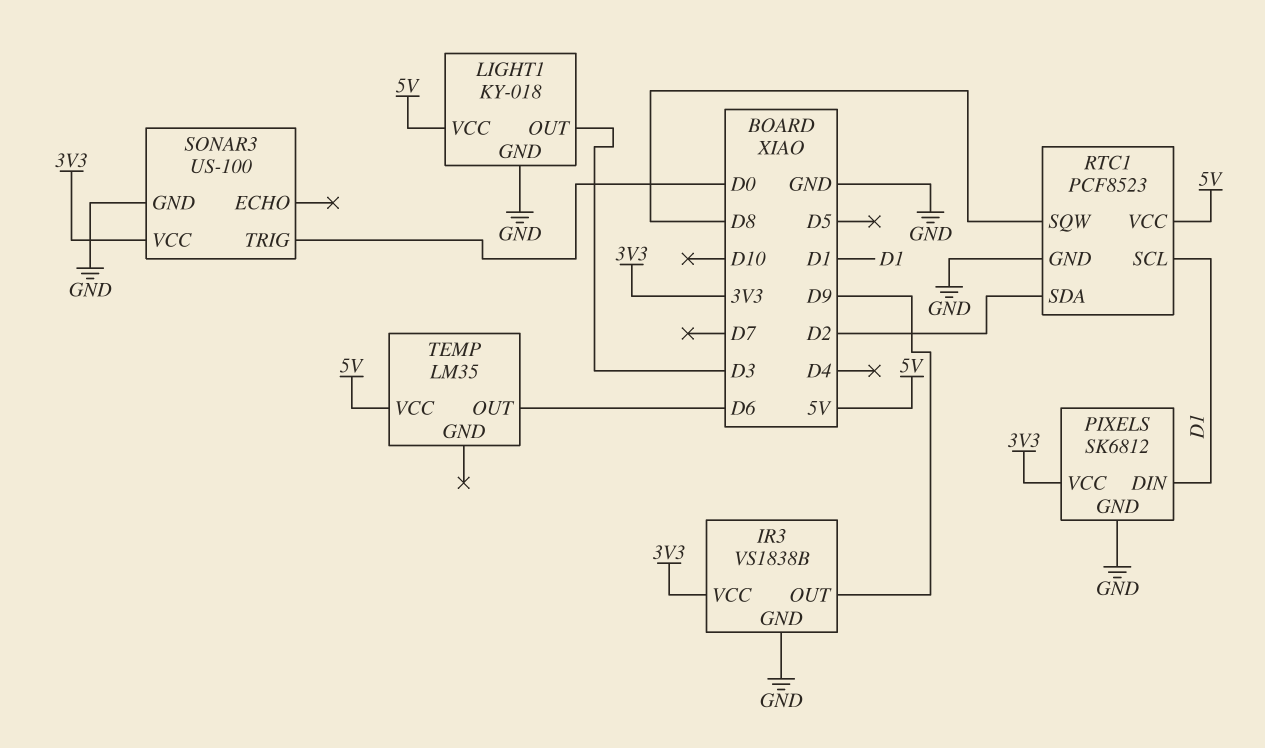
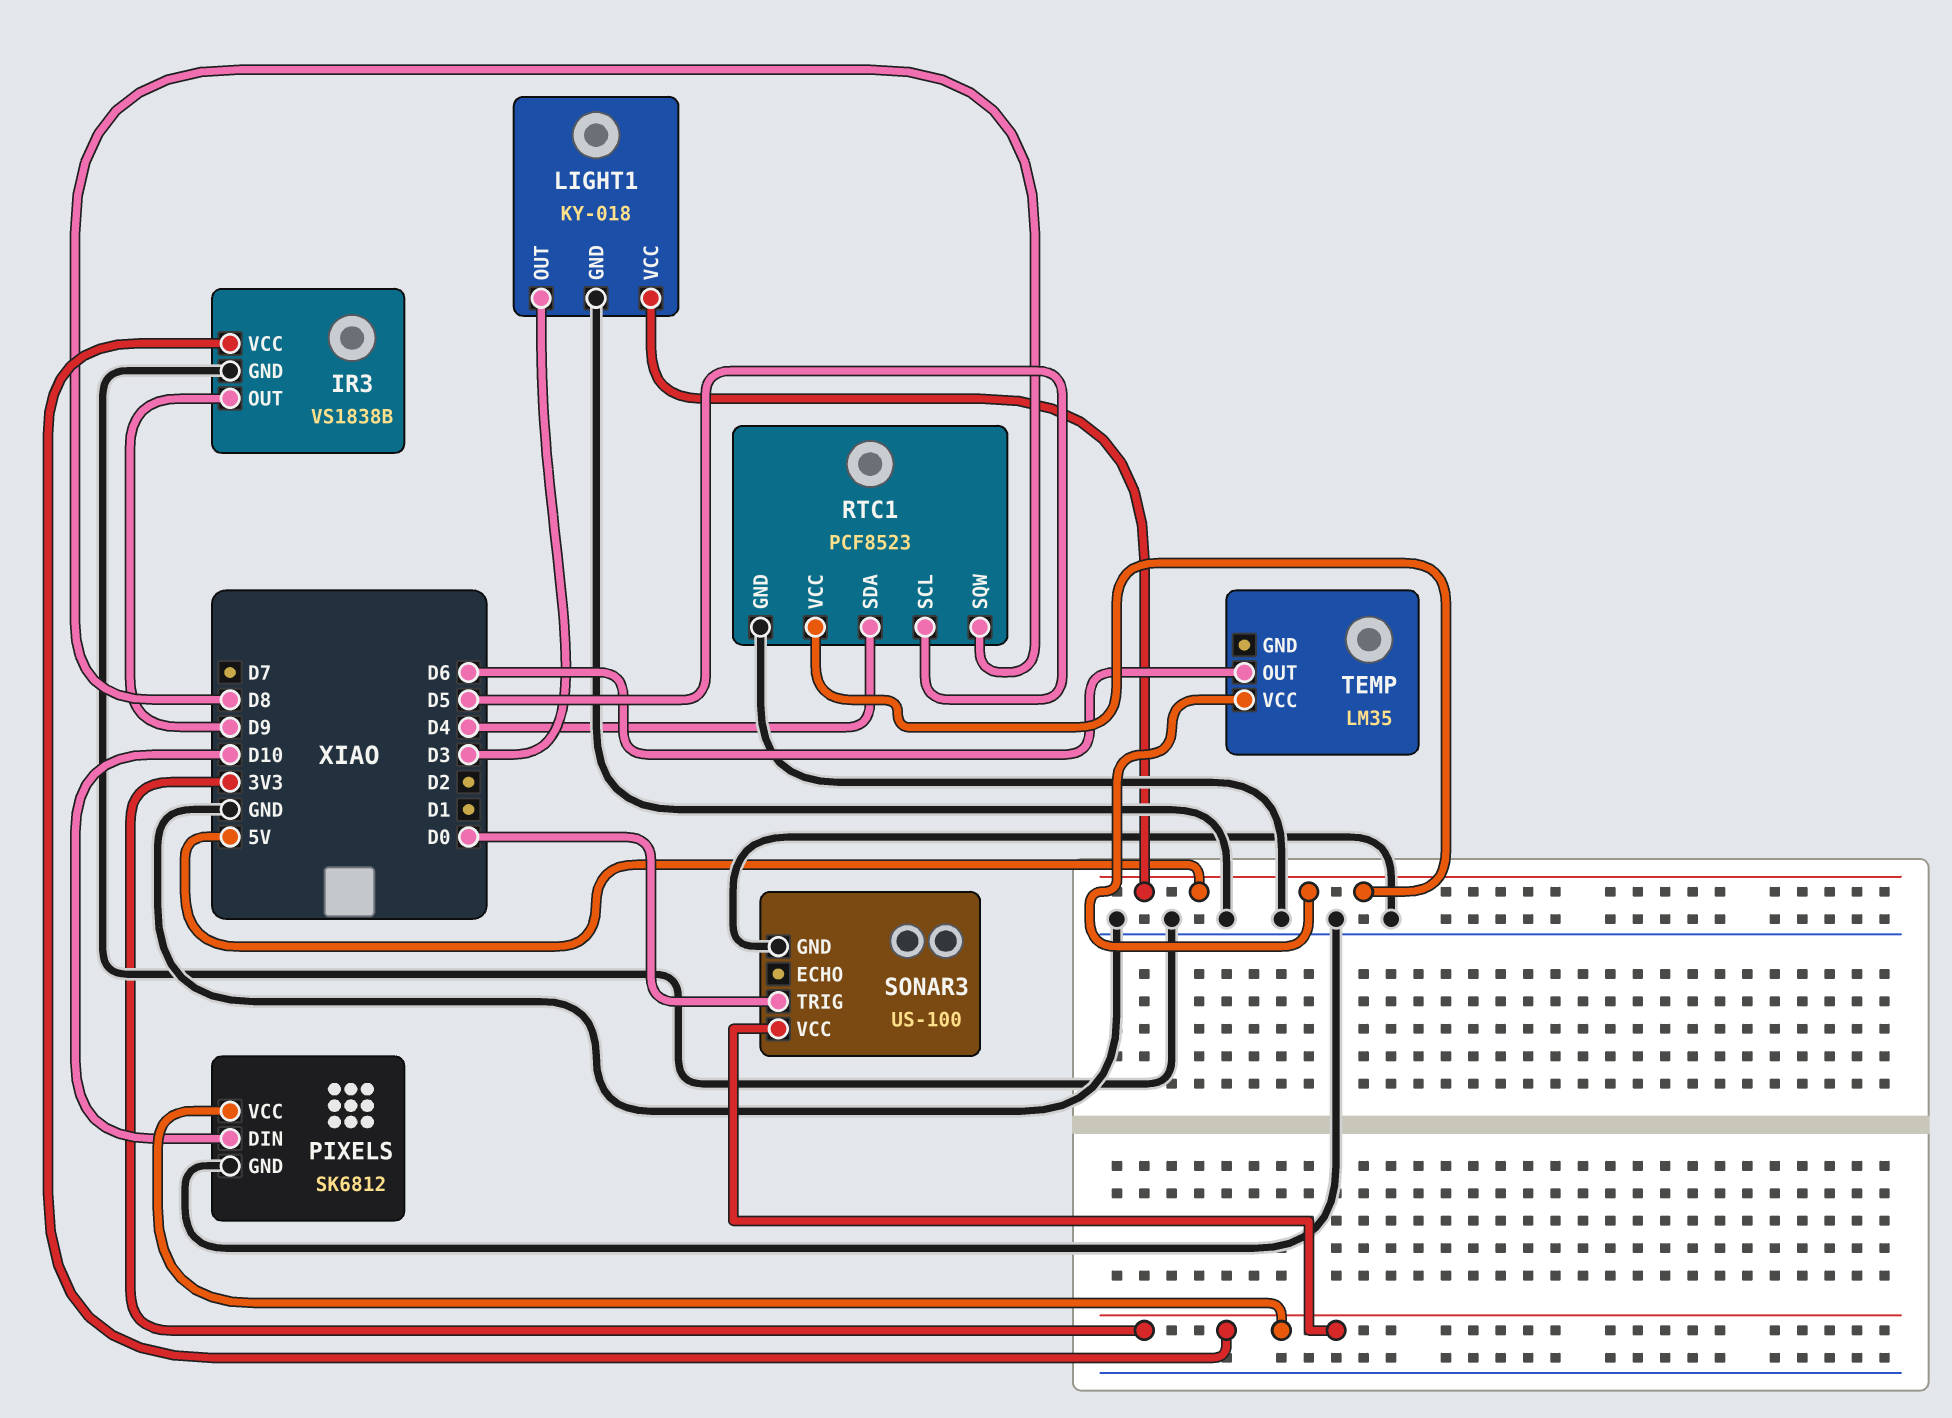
PIXELS pin DIN: D1 -> D10
RTC1 pin SCL: D1 -> D5
RTC1 pin SDA: D2 -> D4

